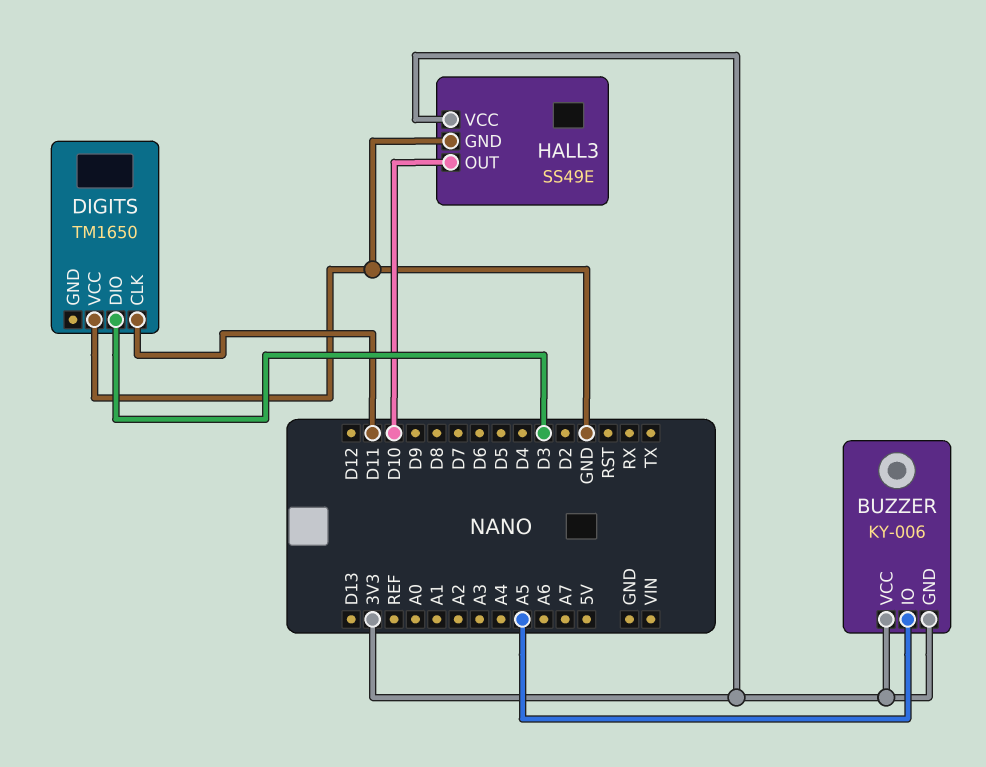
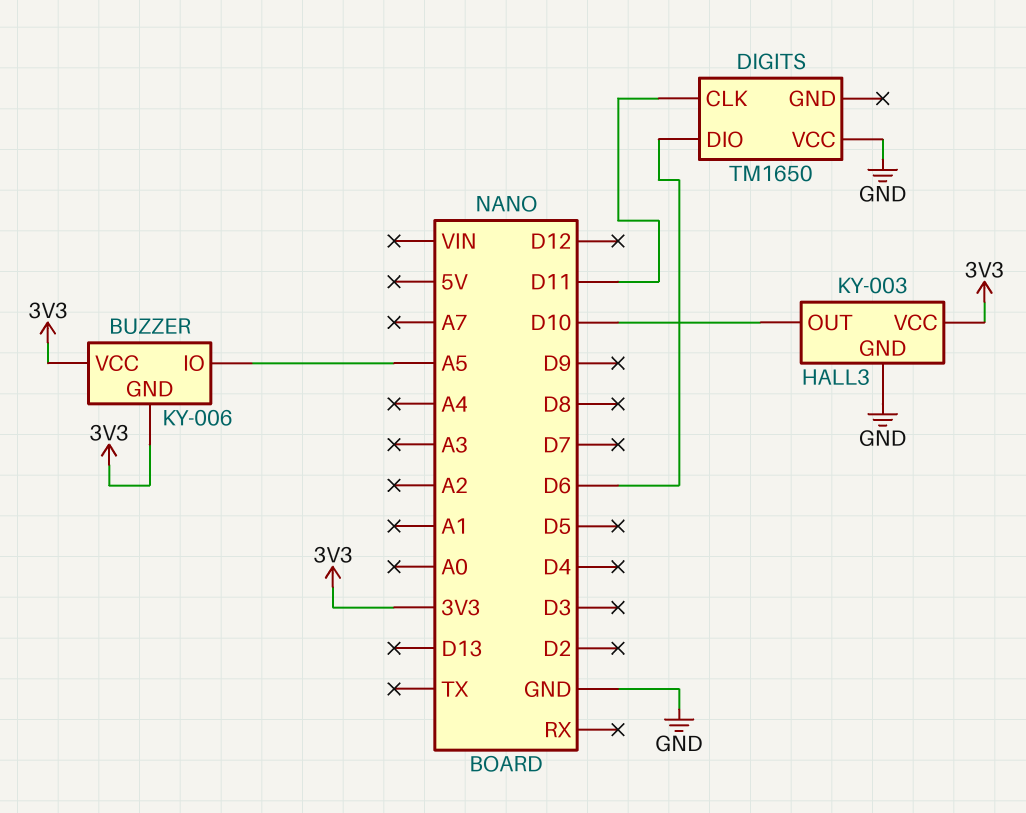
DIGITS pin DIO: D3 -> D6
HALL3: SS49E -> KY-003

